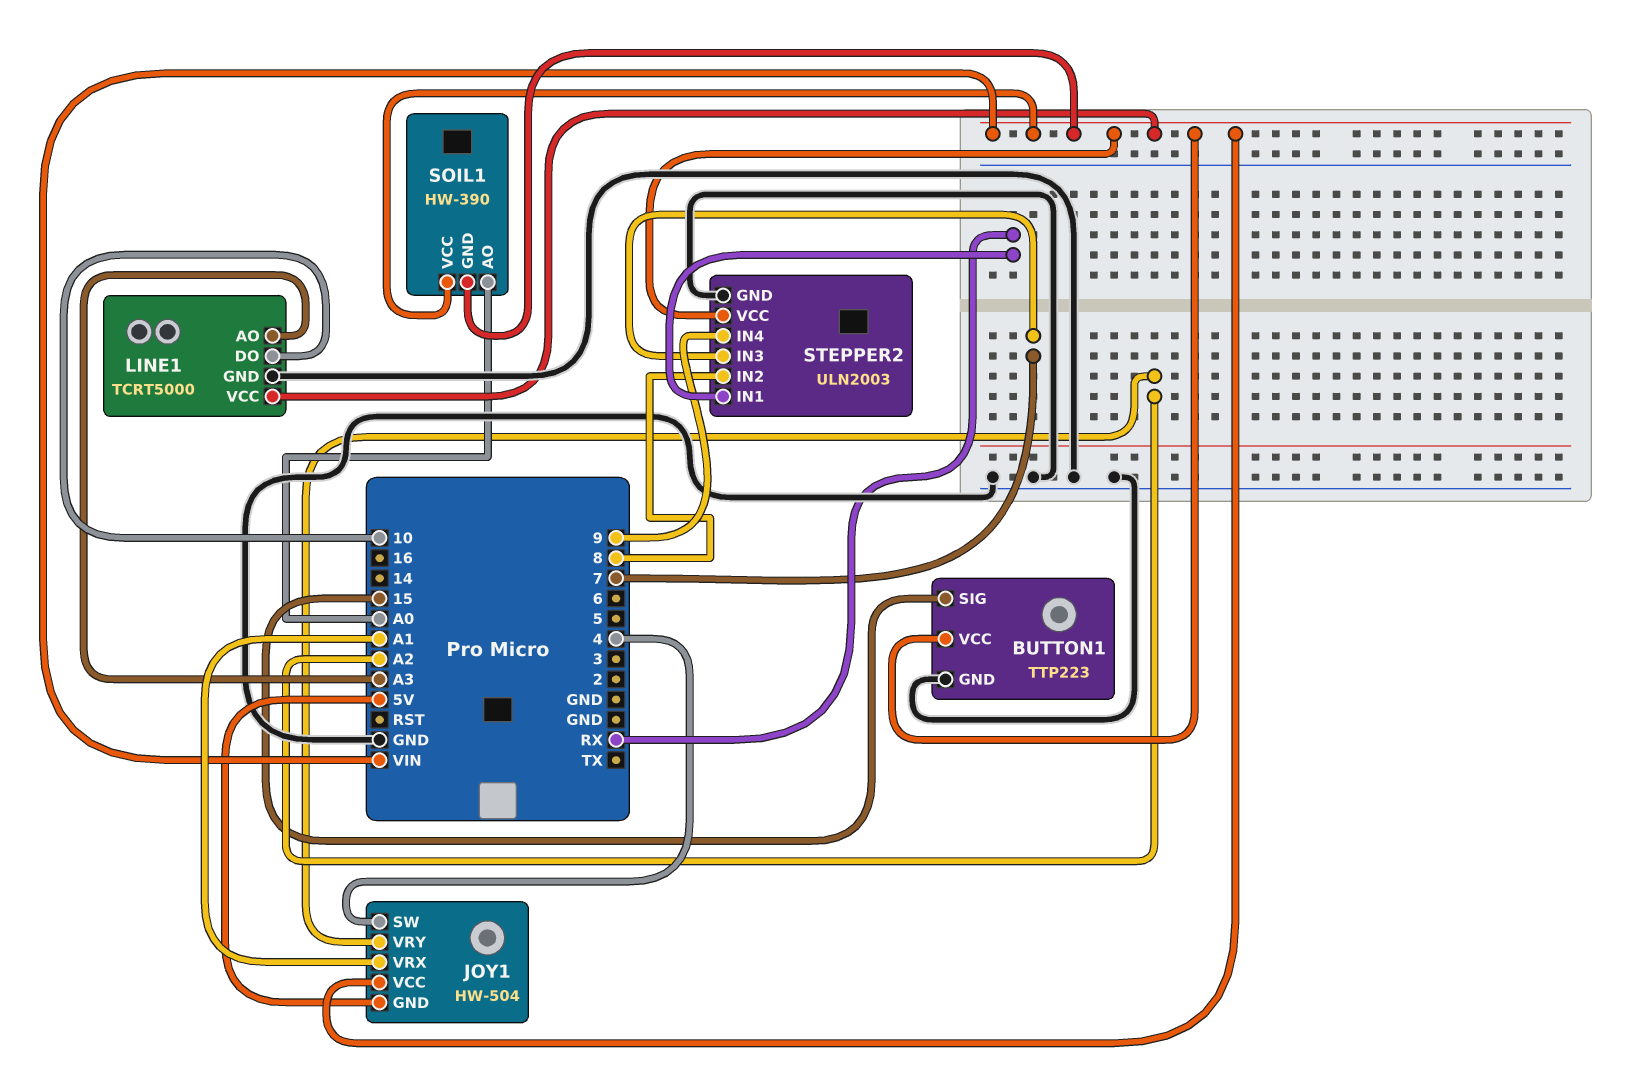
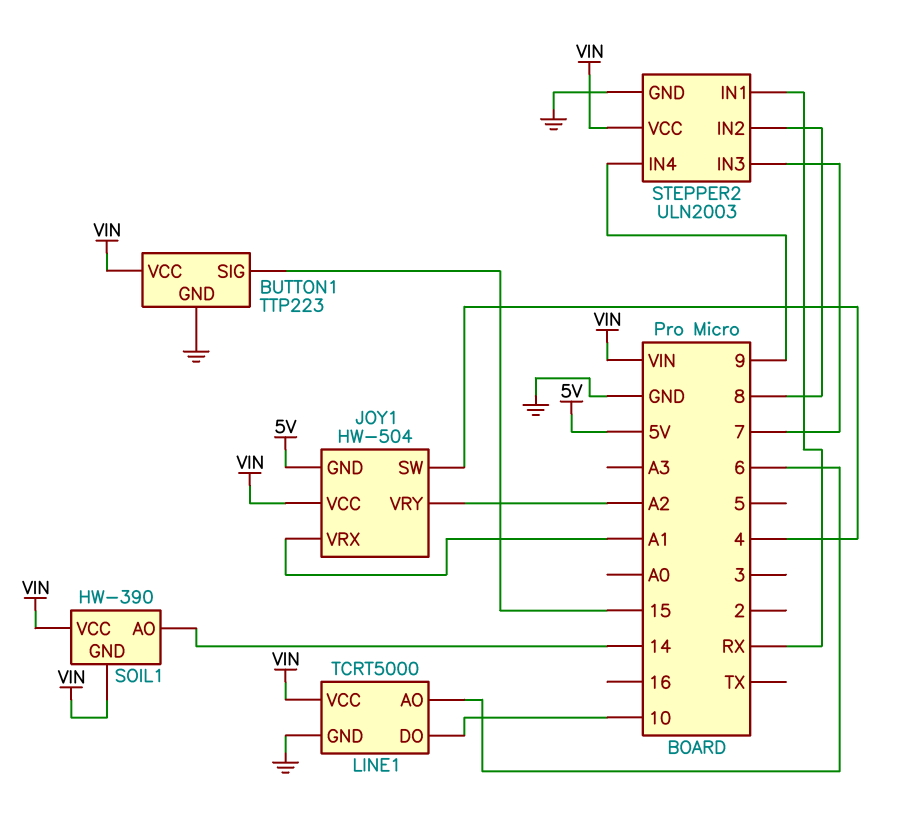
LINE1 pin AO: A3 -> 6
SOIL1 pin AO: A0 -> 14

